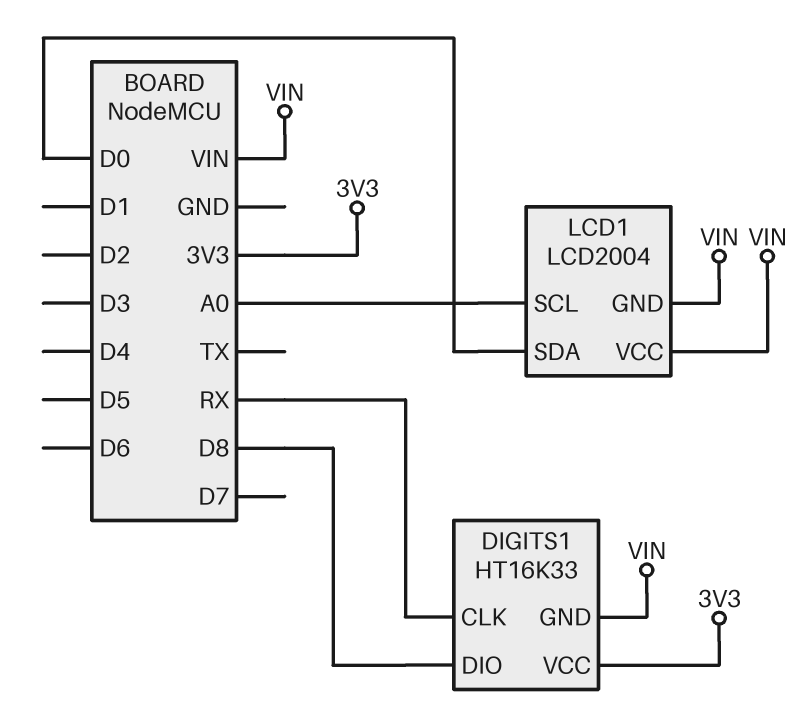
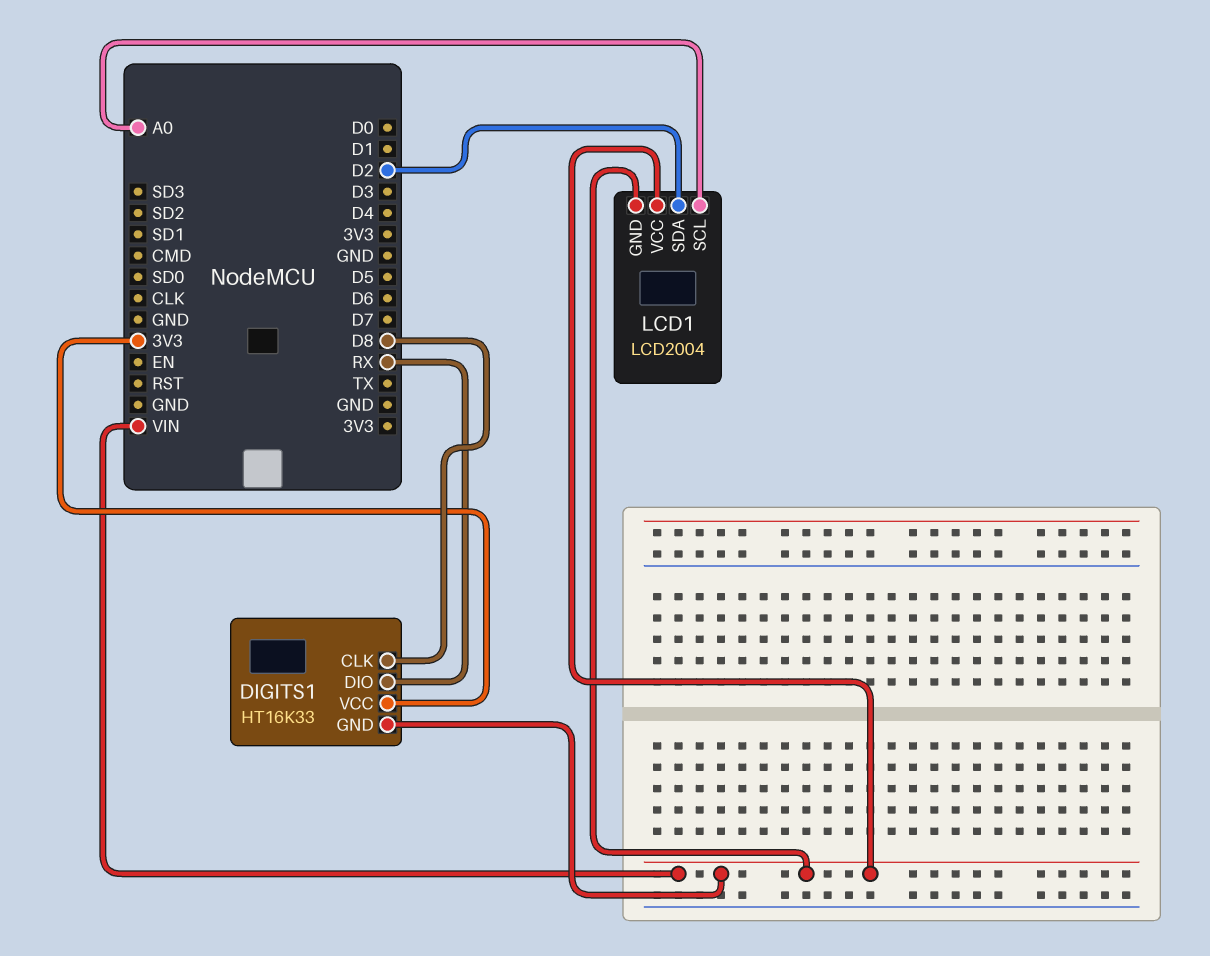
DIGITS1 pin CLK: RX -> D8
DIGITS1 pin DIO: D8 -> RX
LCD1 pin SDA: D0 -> D2

